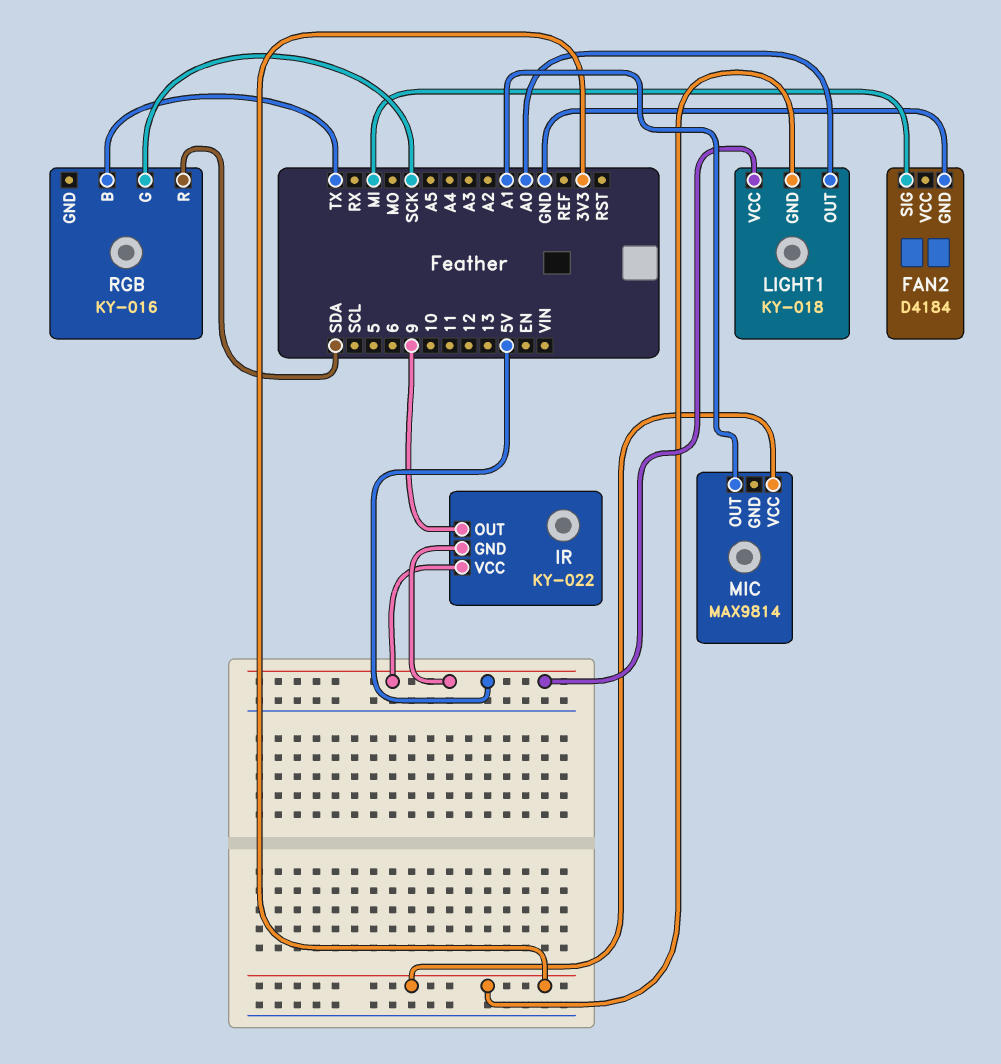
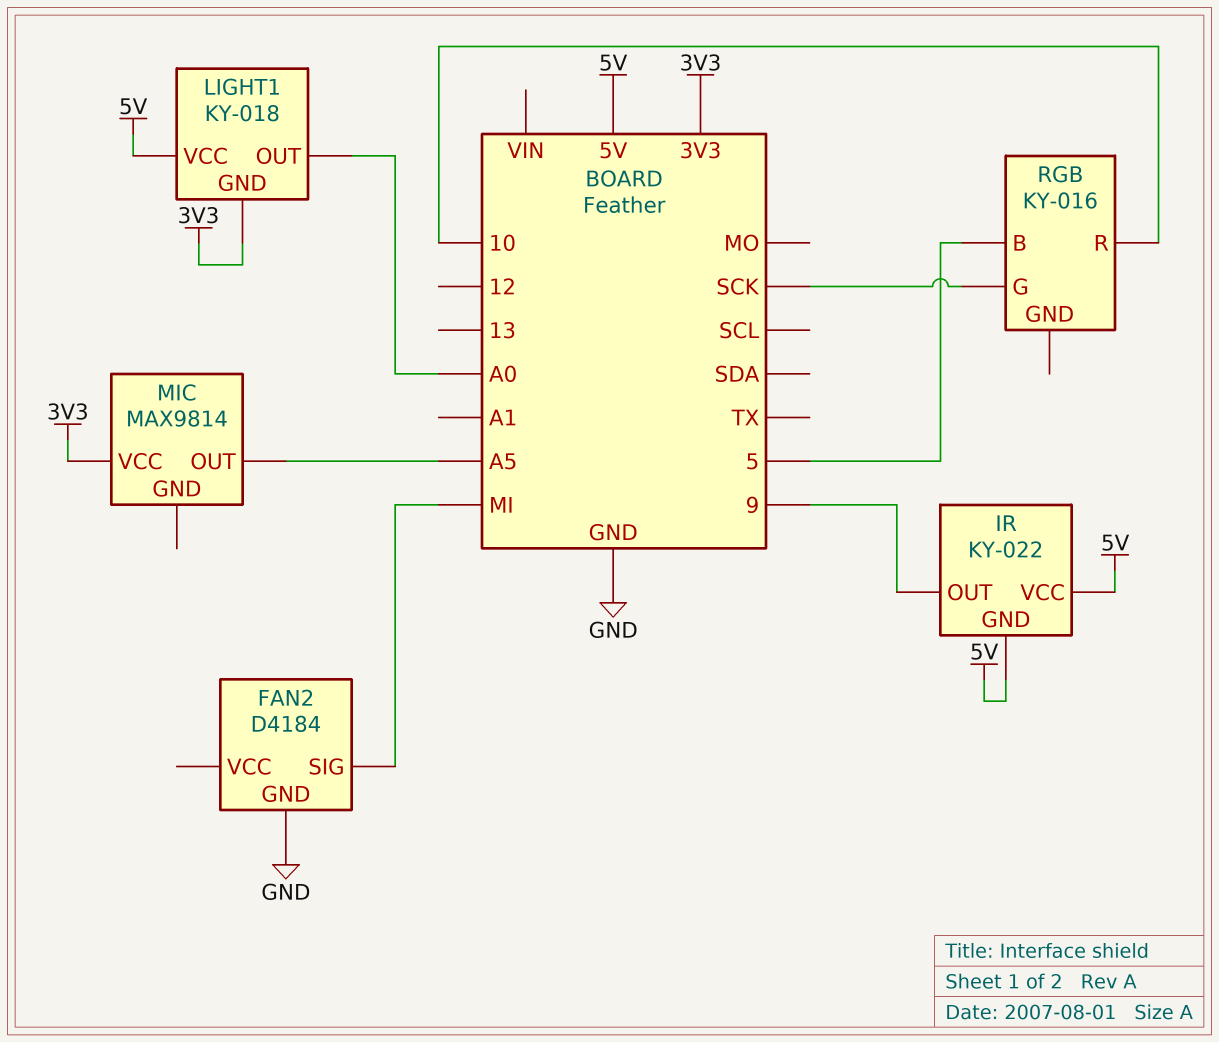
MIC pin OUT: A1 -> A5
RGB pin B: TX -> 5
RGB pin R: SDA -> 10

